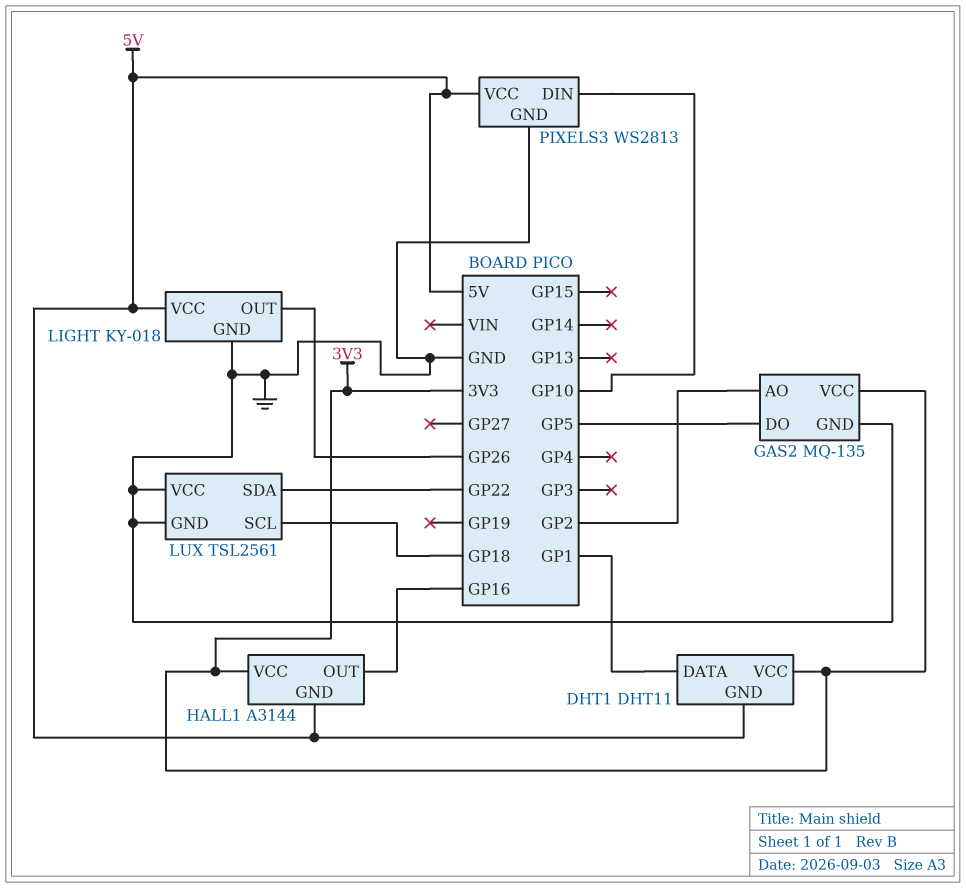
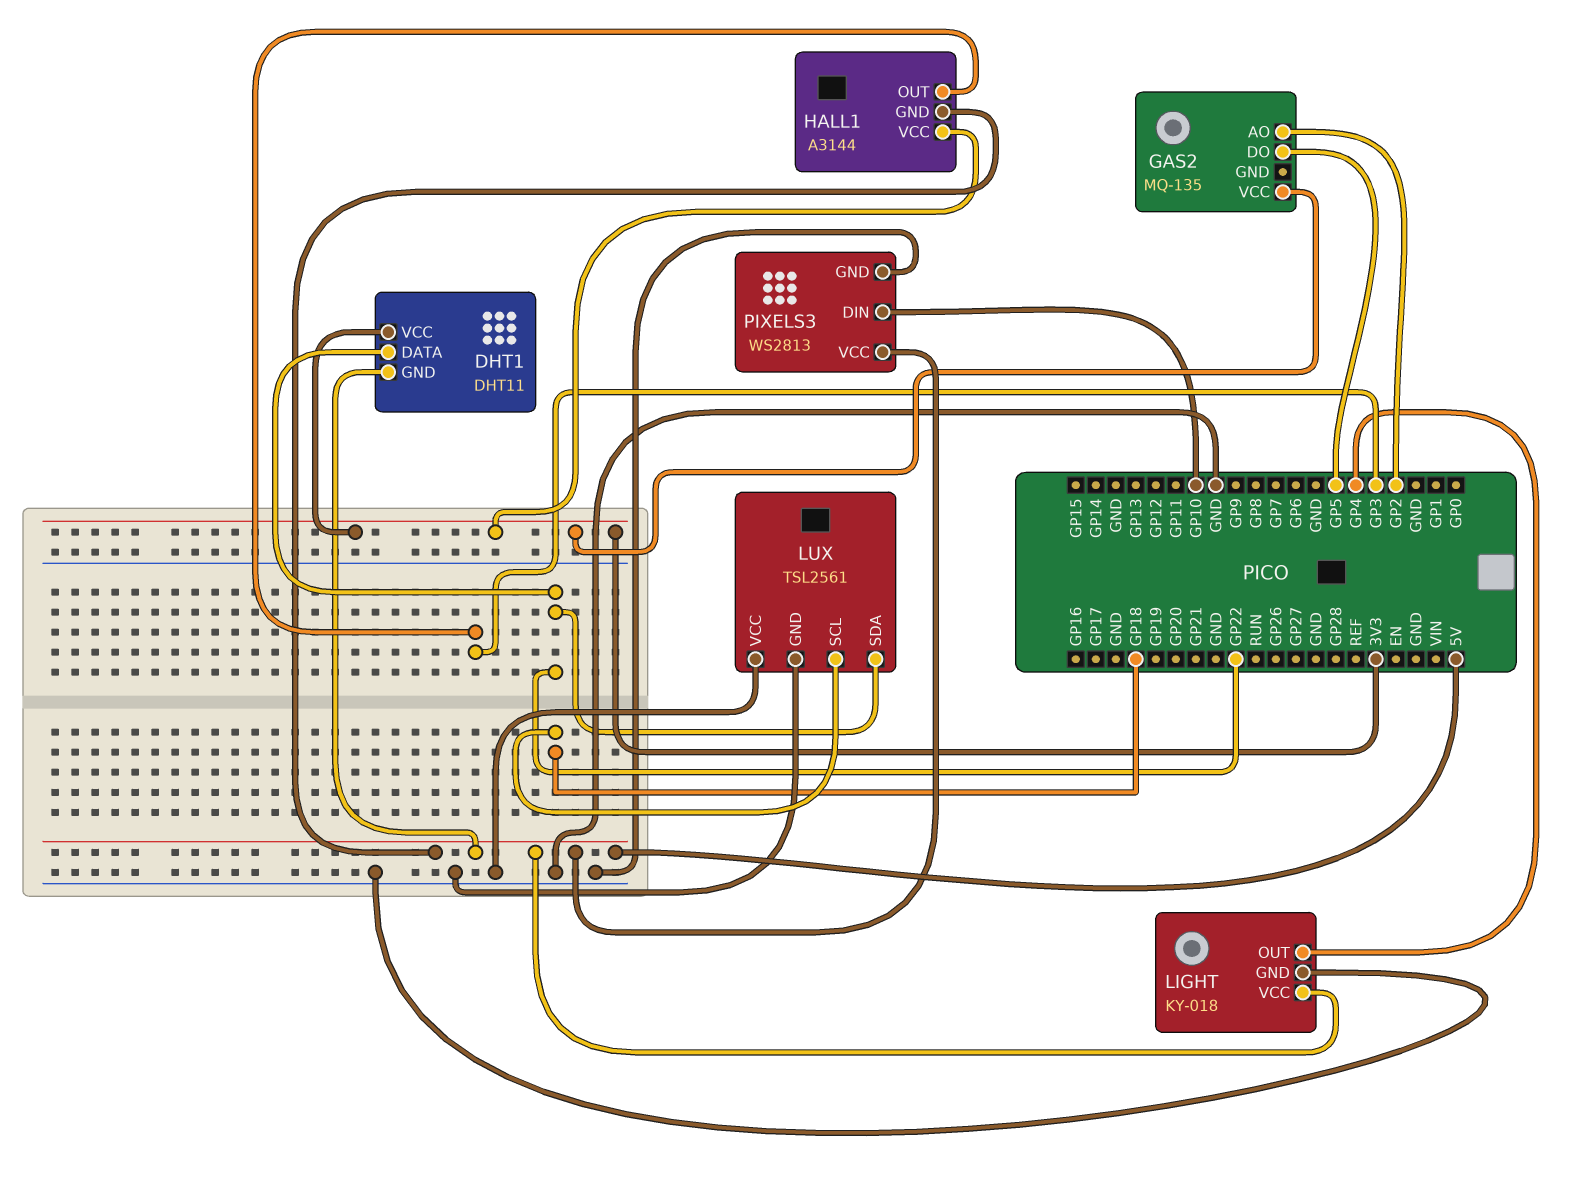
DHT1 pin DATA: GP1 -> GP22
GAS2 pin GND: GND -> none
HALL1 pin OUT: GP16 -> GP3
LIGHT pin OUT: GP26 -> GP4

